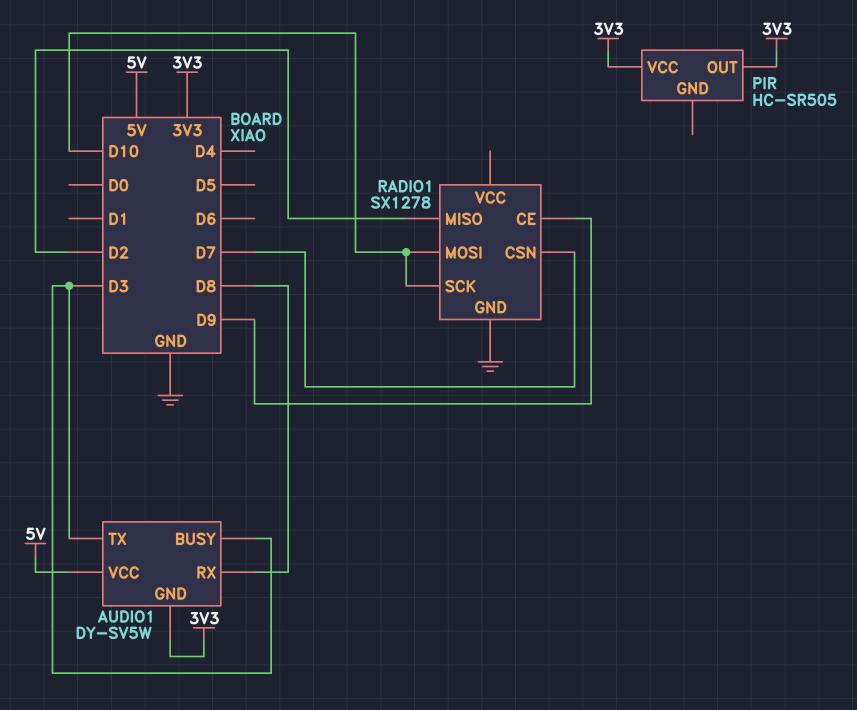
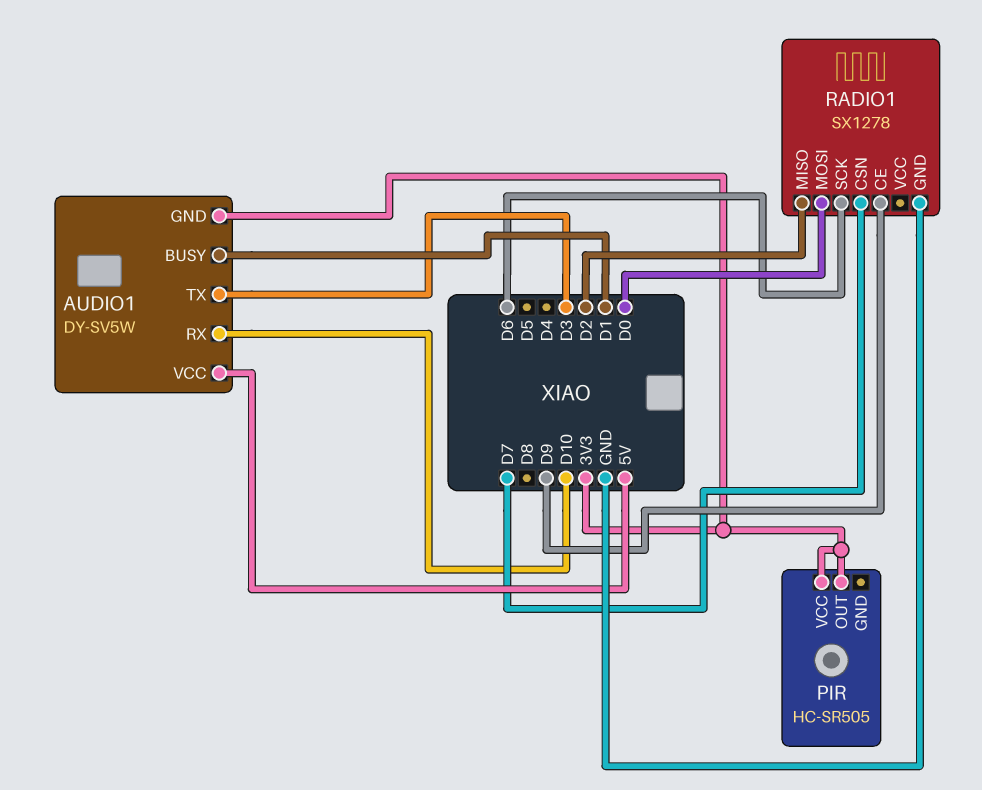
AUDIO1 pin BUSY: D3 -> D1
AUDIO1 pin RX: D8 -> D10
RADIO1 pin MOSI: D10 -> D0
RADIO1 pin SCK: D10 -> D6

